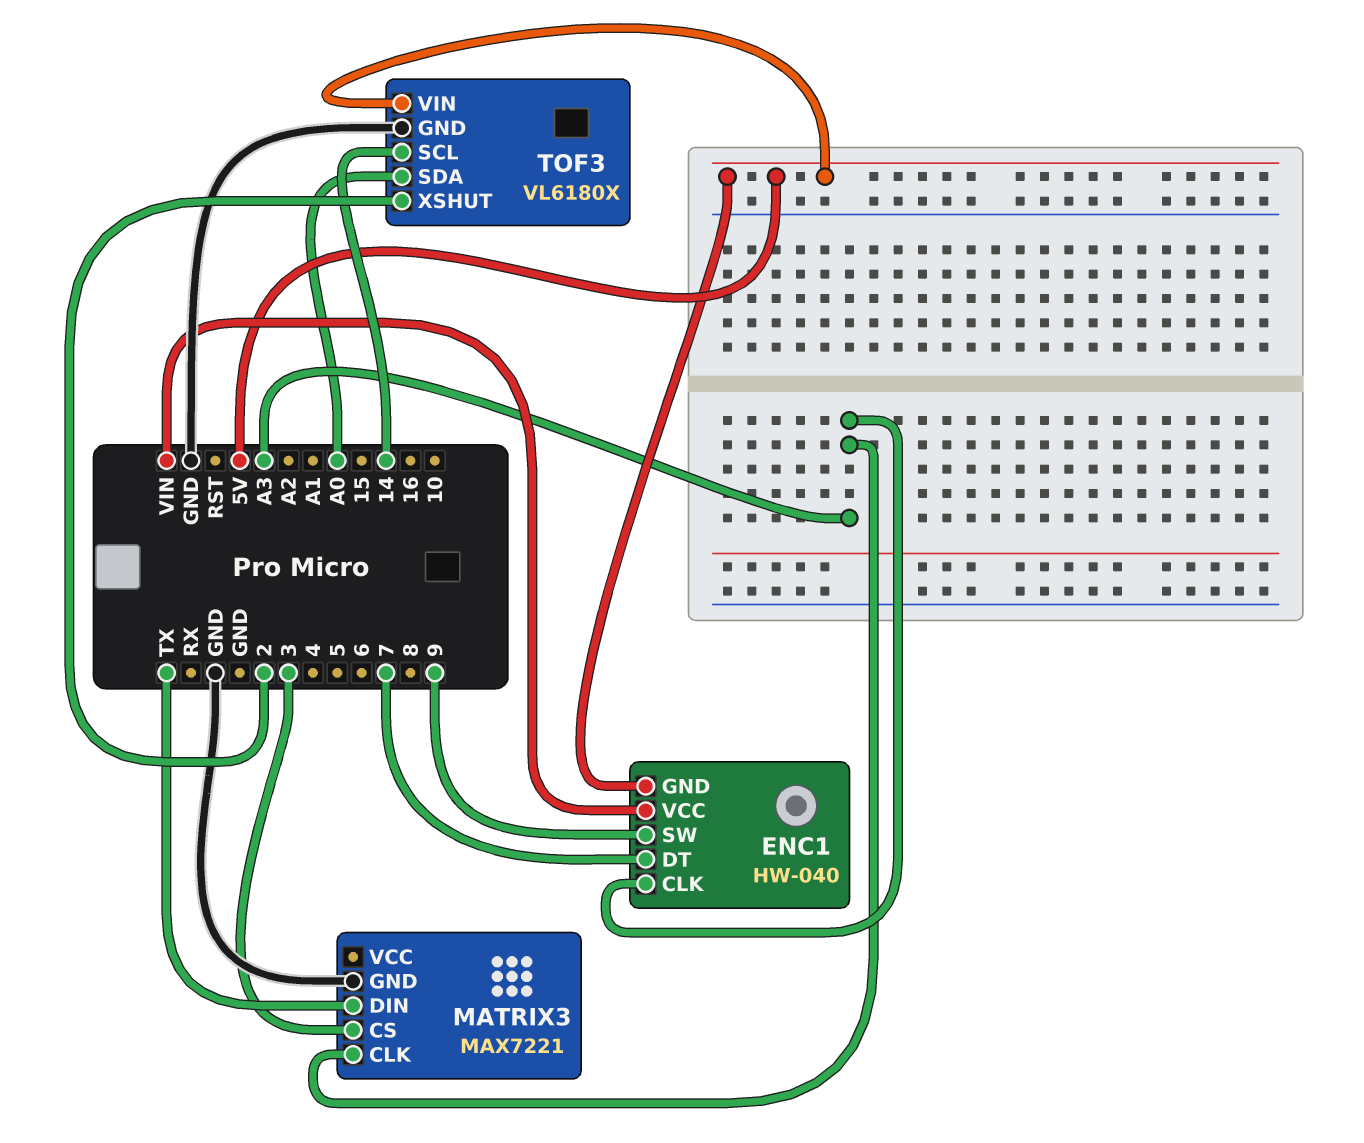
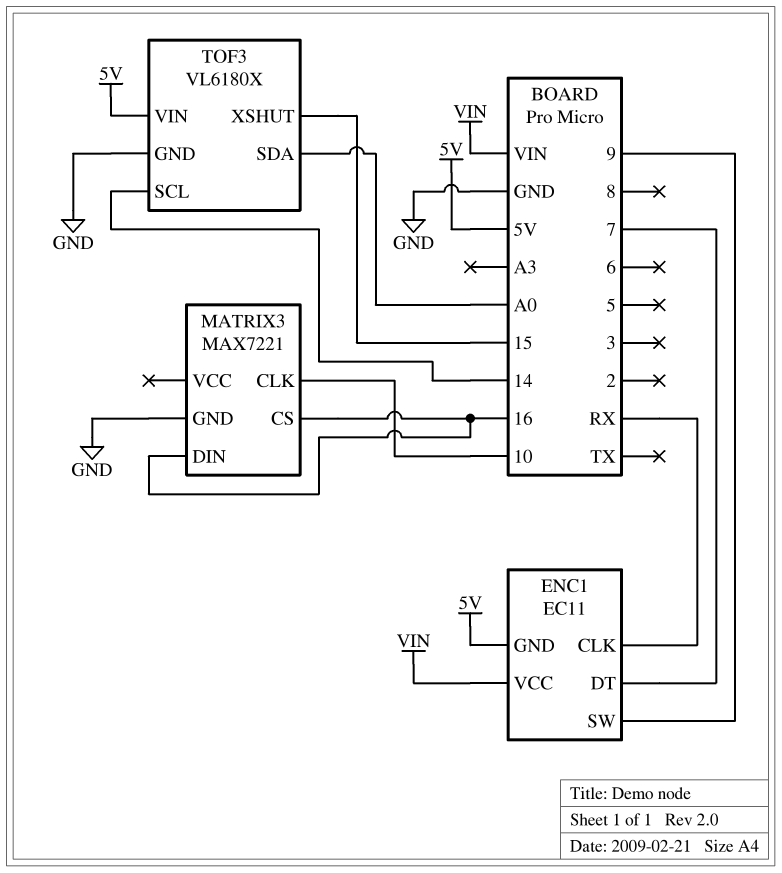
ENC1: HW-040 -> EC11
ENC1 pin CLK: A3 -> RX
MATRIX3 pin CLK: A3 -> 10
MATRIX3 pin CS: 3 -> 16
MATRIX3 pin DIN: TX -> 16
TOF3 pin XSHUT: 2 -> 15

